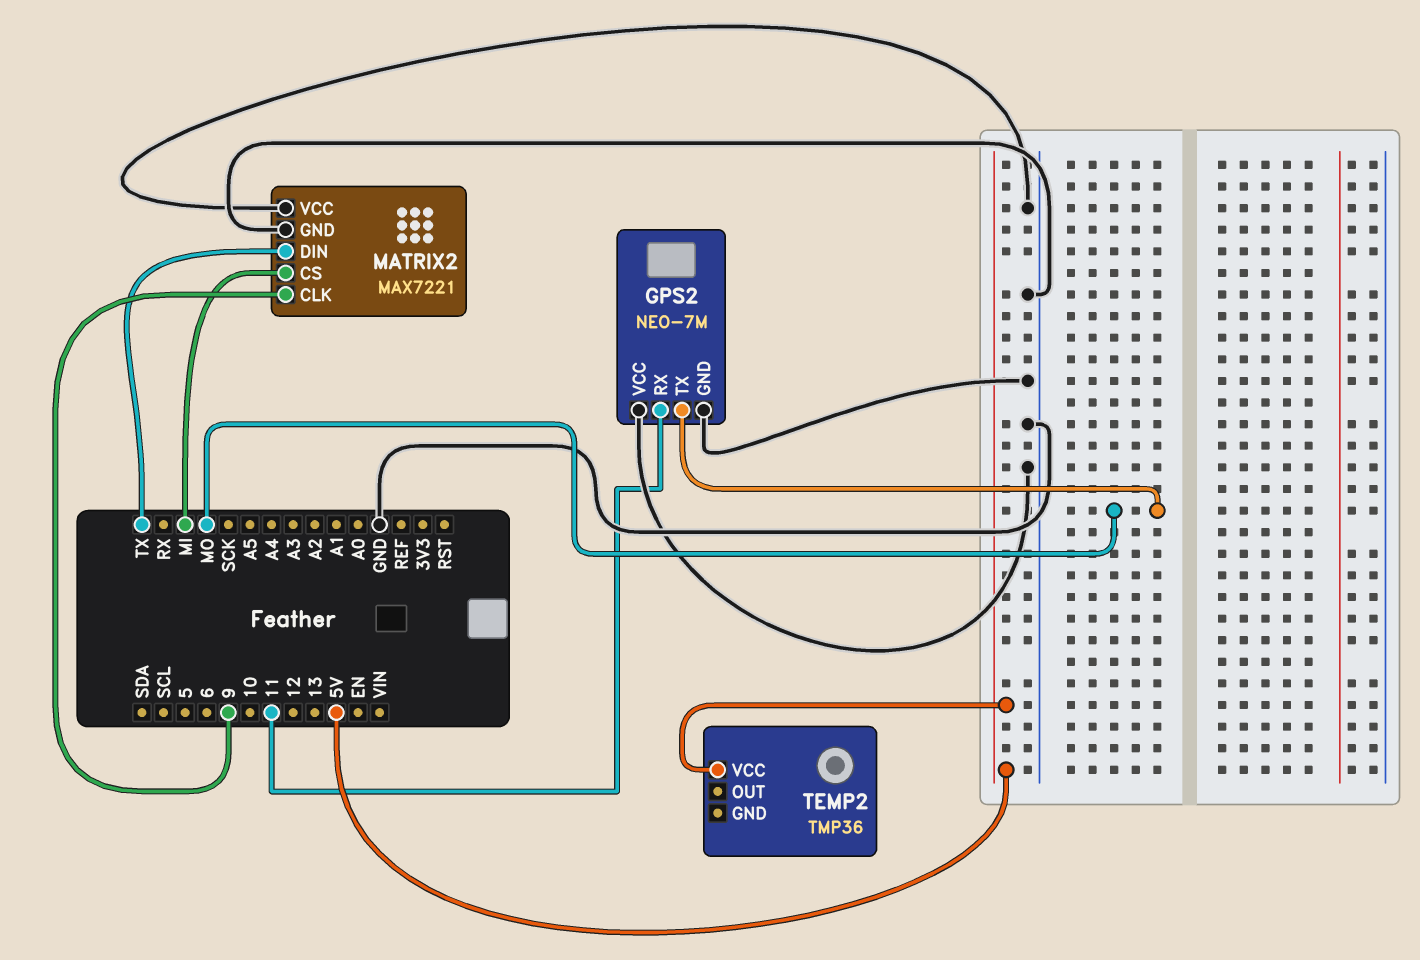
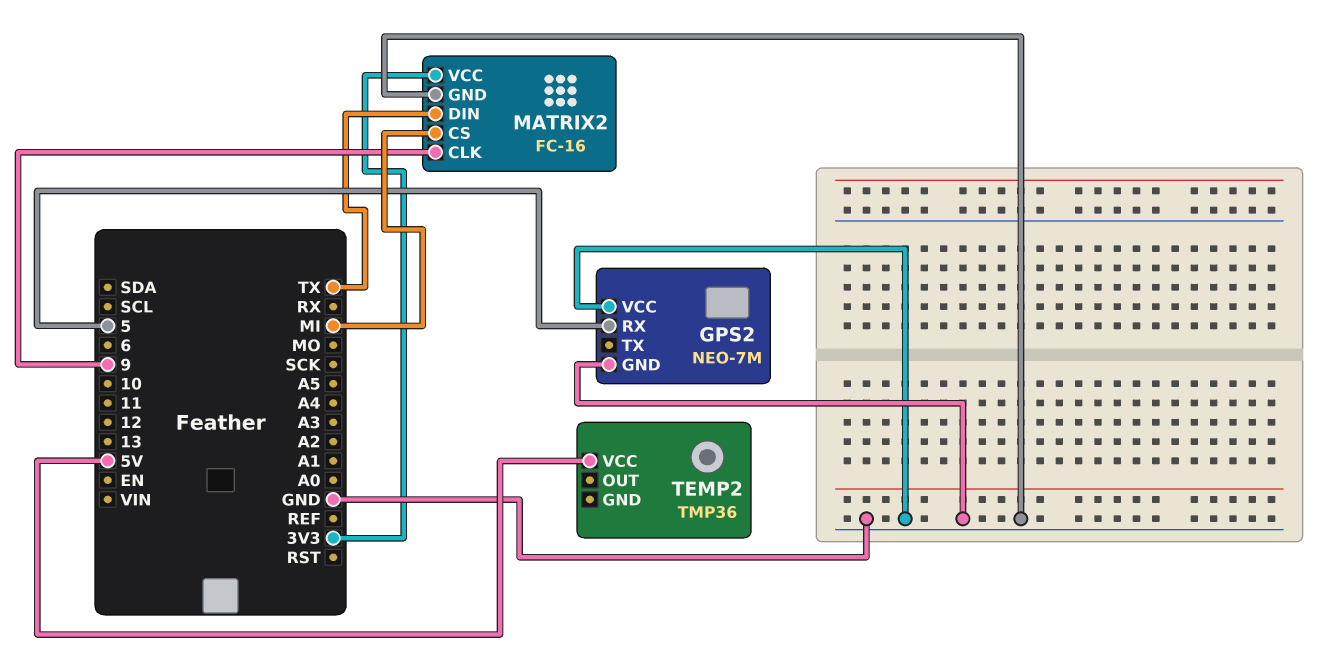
GPS2 pin RX: 11 -> 5
GPS2 pin TX: MO -> none
MATRIX2: MAX7221 -> FC-16
MATRIX2 pin VCC: GND -> 3V3

